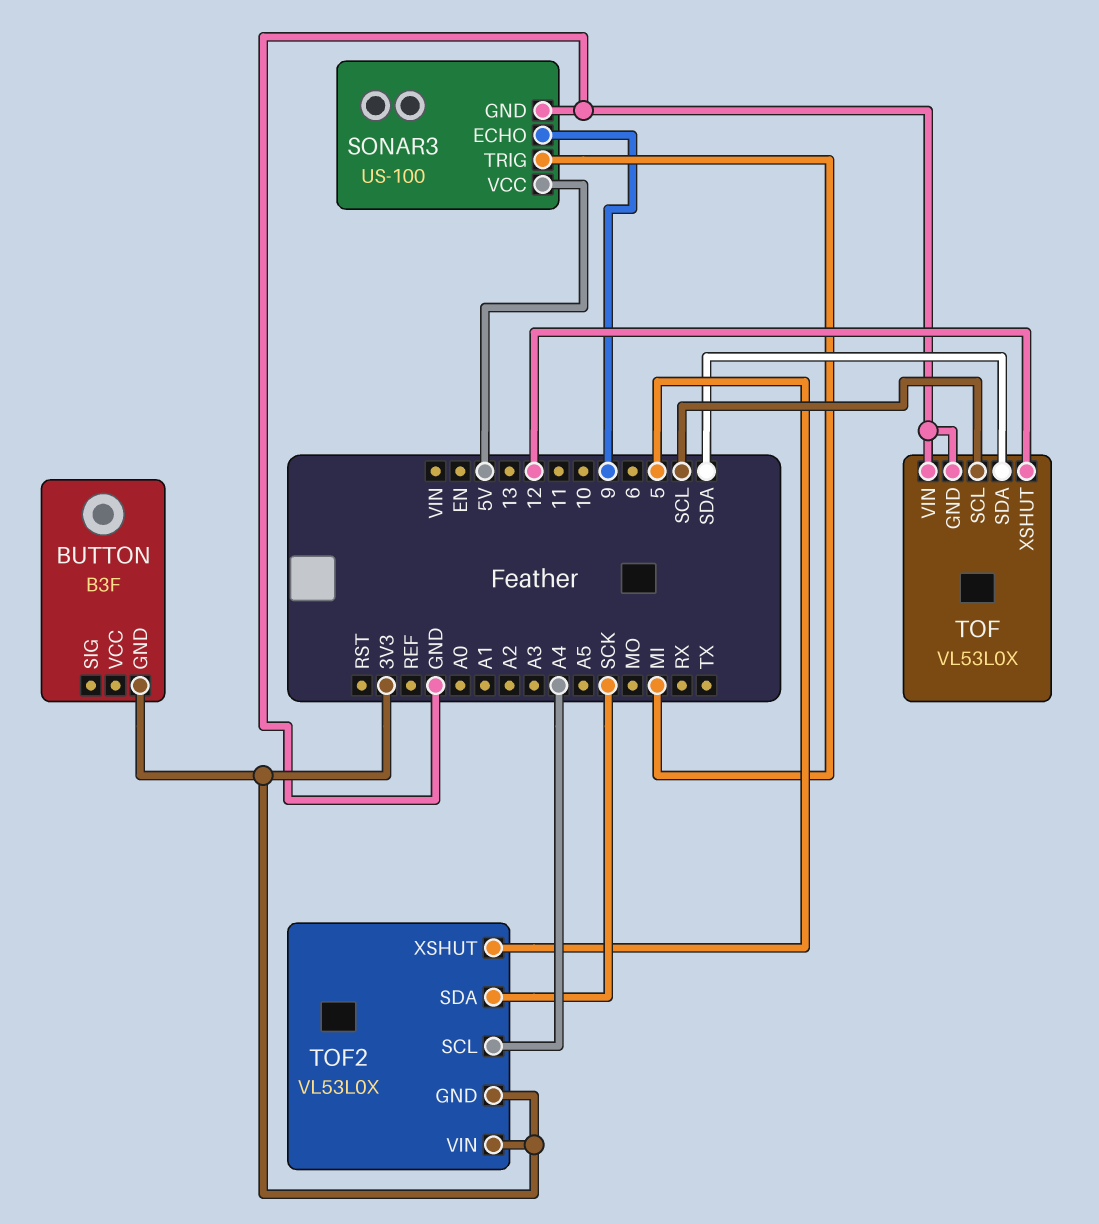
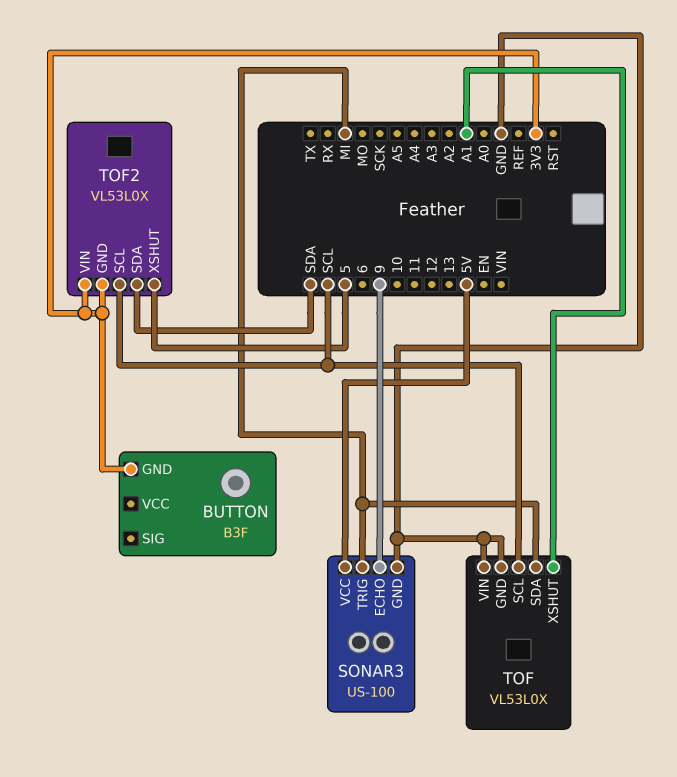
TOF pin SDA: SDA -> MI
TOF pin XSHUT: 12 -> A1
TOF2 pin SCL: A4 -> SCL
TOF2 pin SDA: SCK -> SDA

